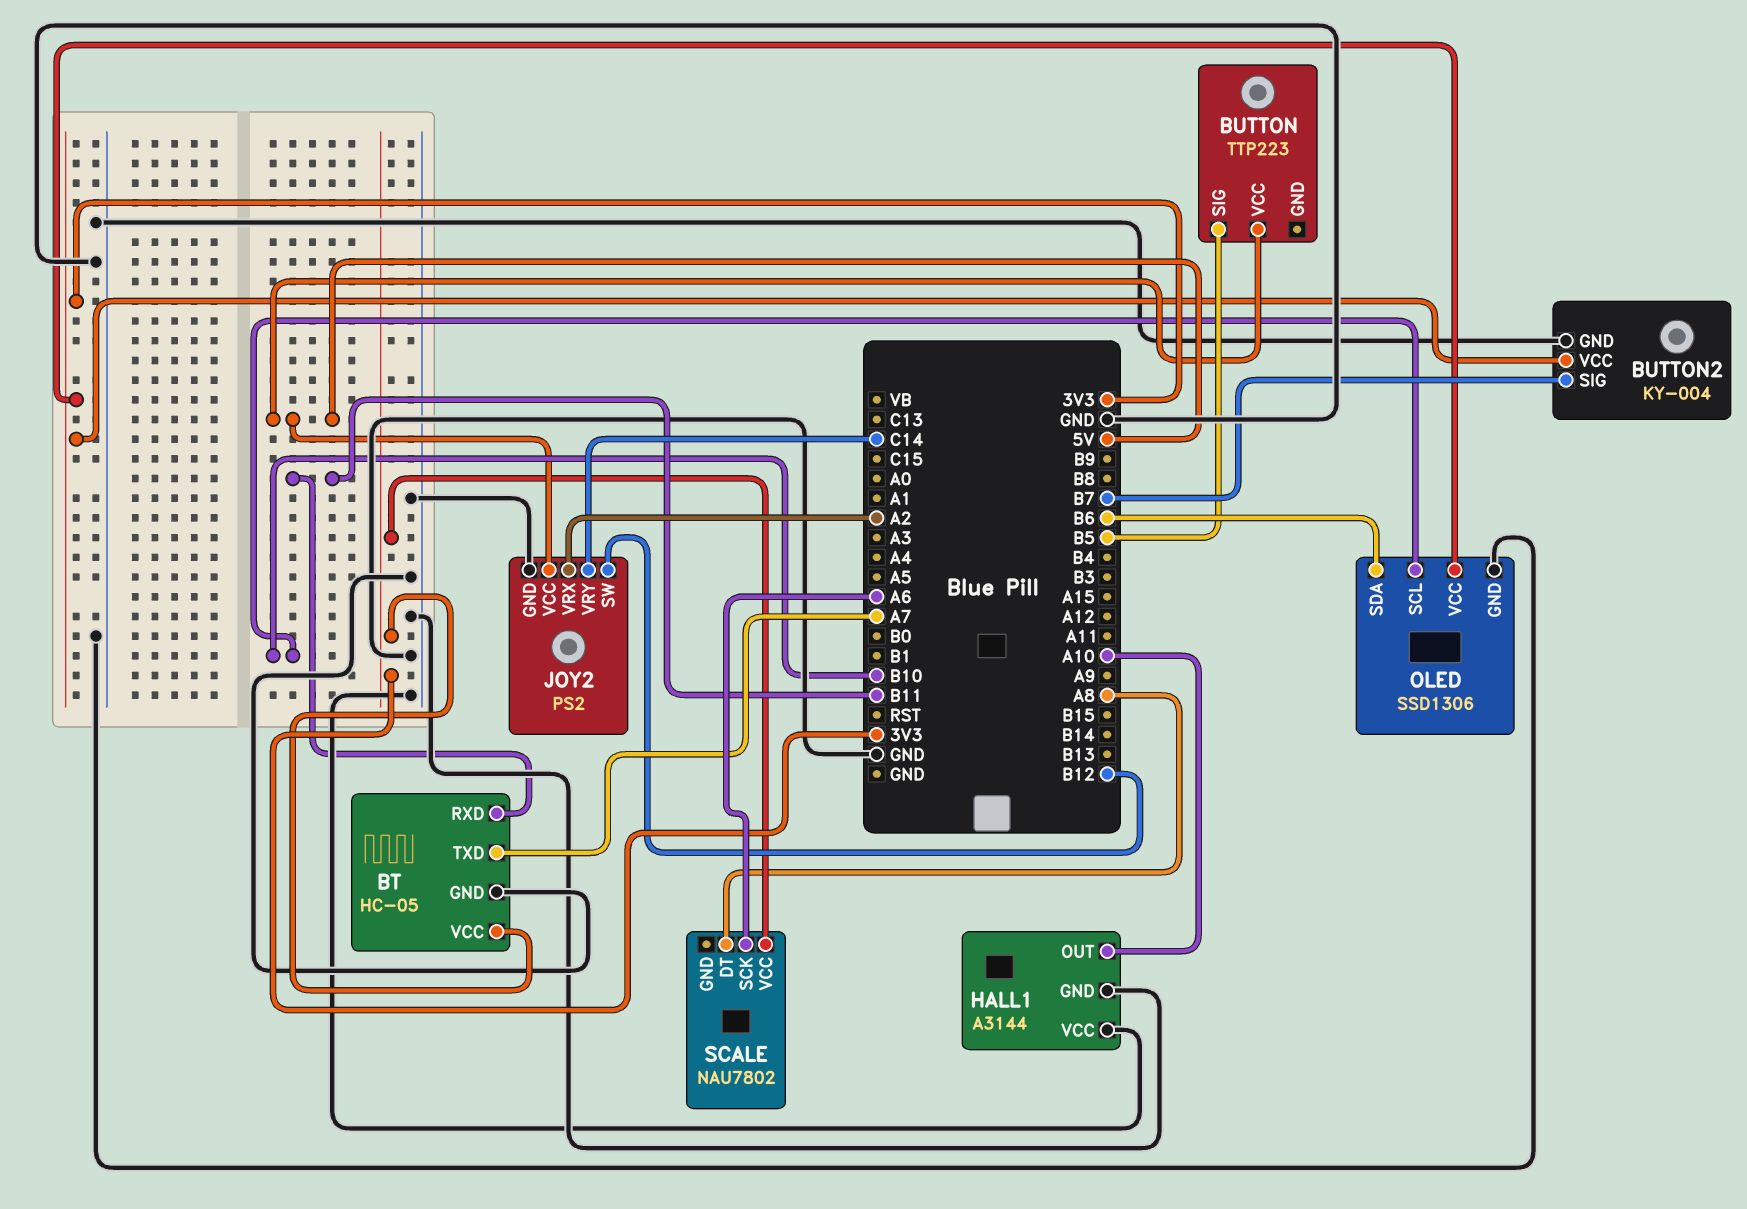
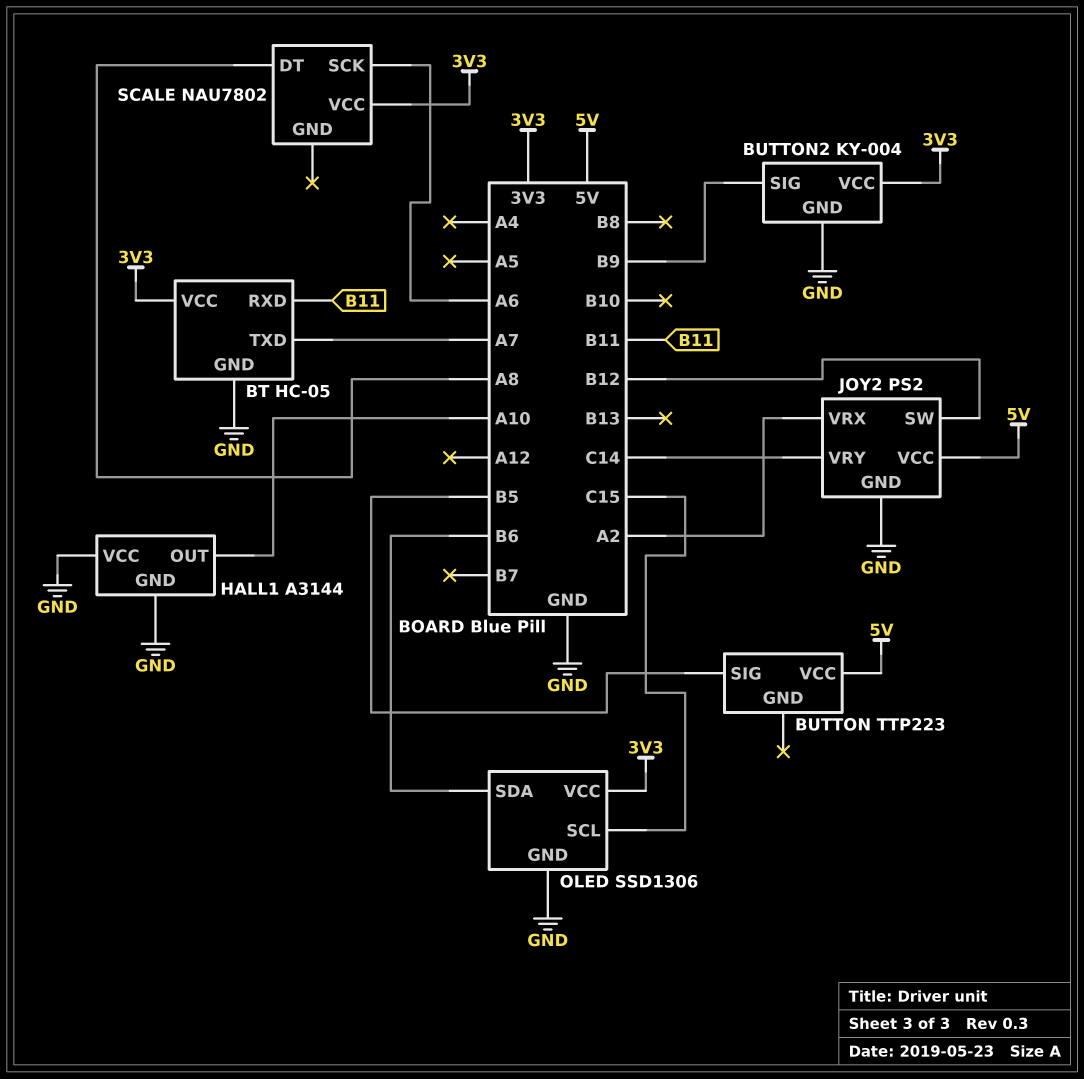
BUTTON2 pin SIG: B7 -> B9
OLED pin SCL: B10 -> C15

